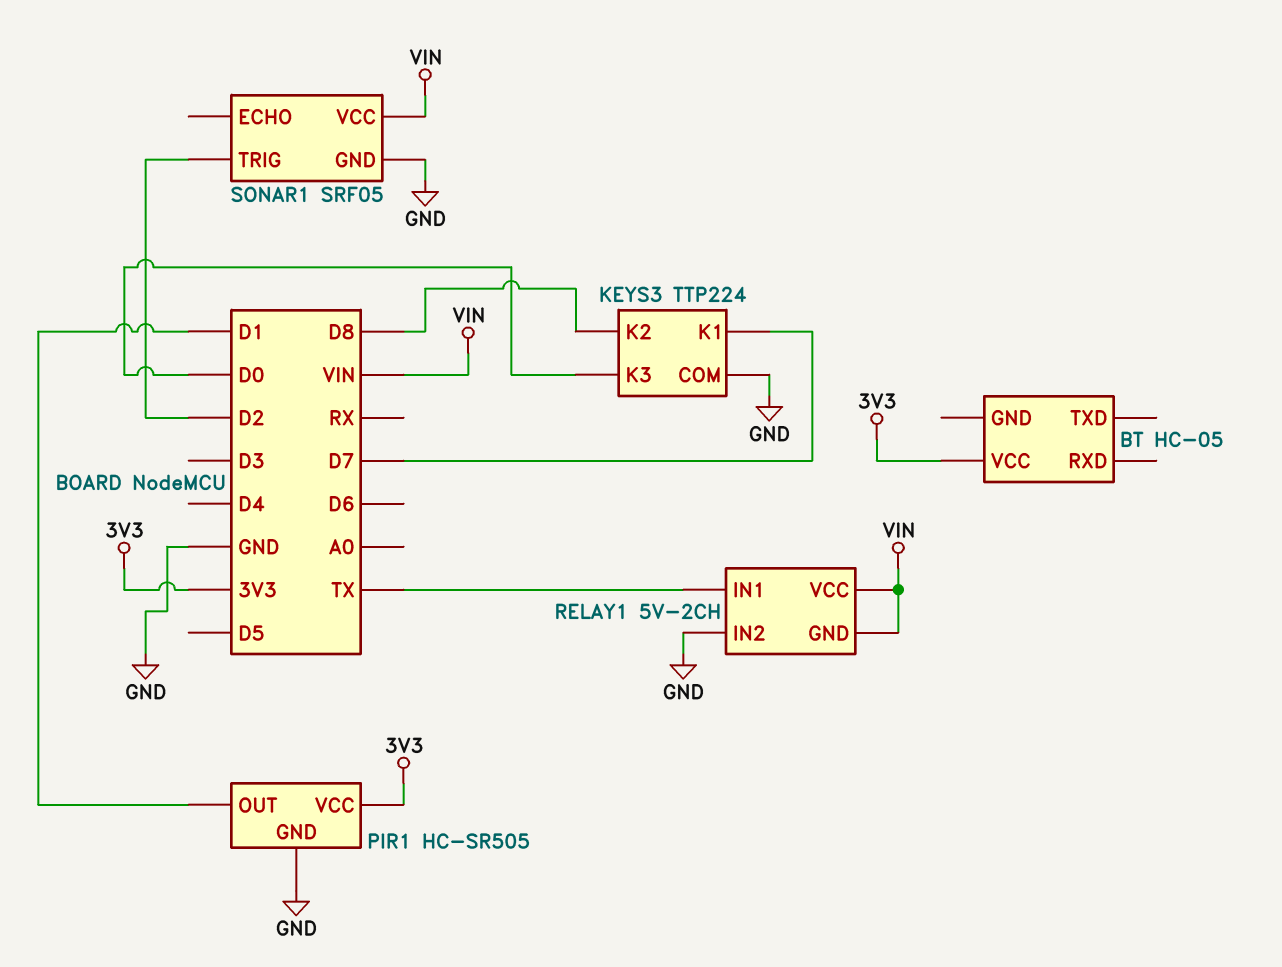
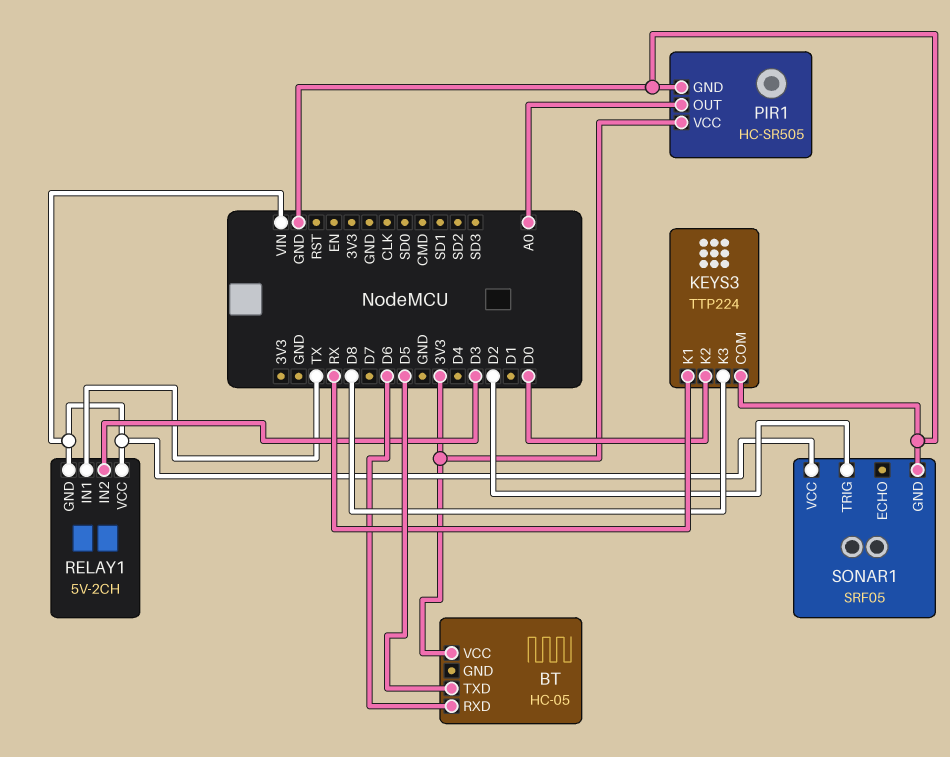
BT pin RXD: none -> D6
BT pin TXD: none -> D5
KEYS3 pin K1: D7 -> RX
KEYS3 pin K2: D8 -> D0
KEYS3 pin K3: D0 -> D8
PIR1 pin OUT: D1 -> A0
RELAY1 pin IN2: GND -> D3

